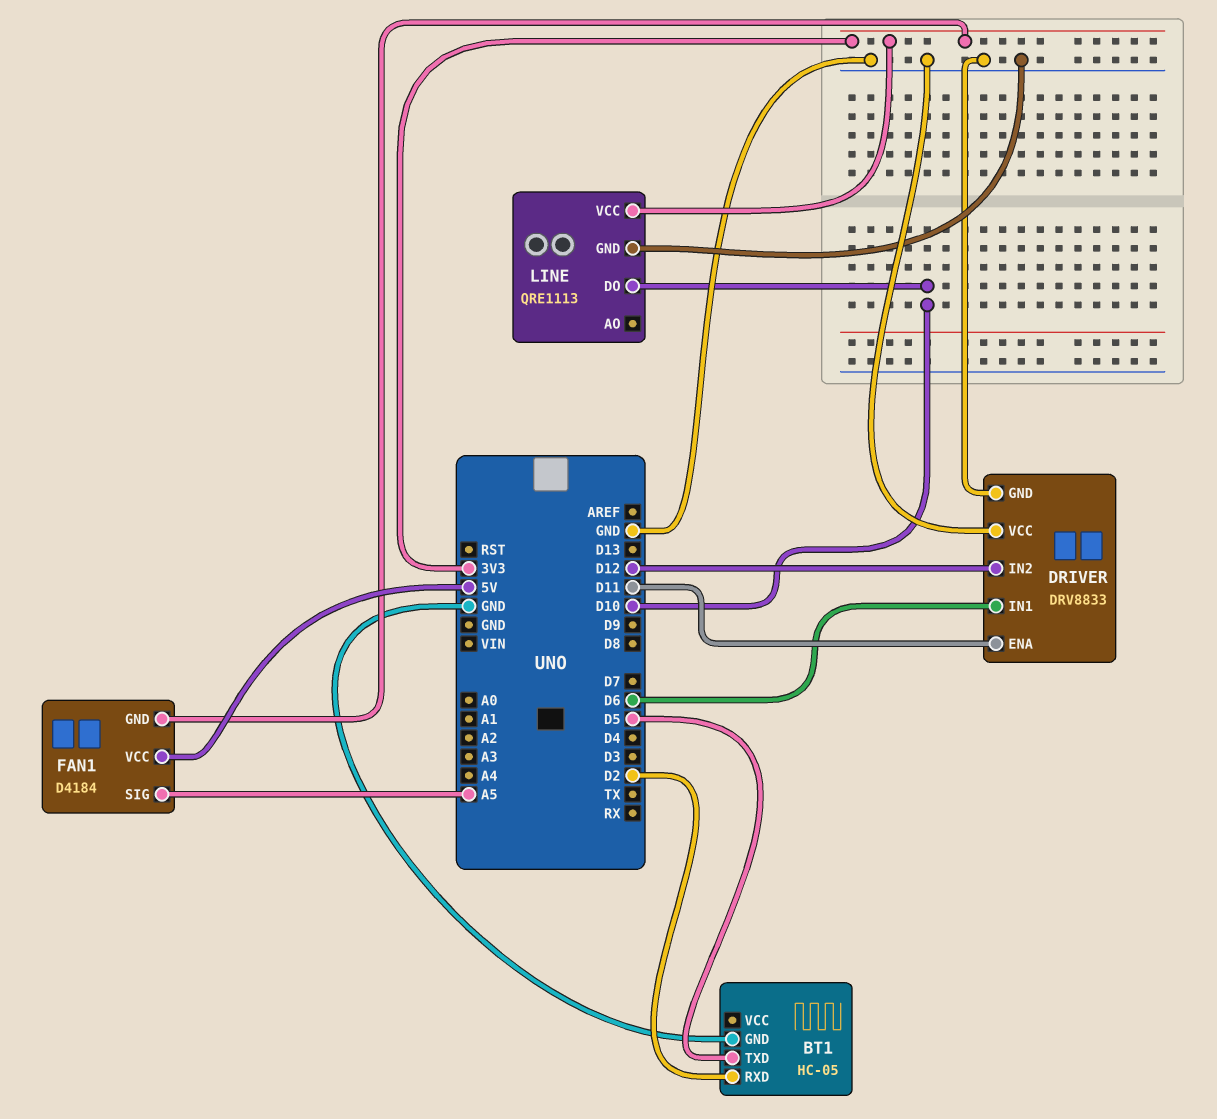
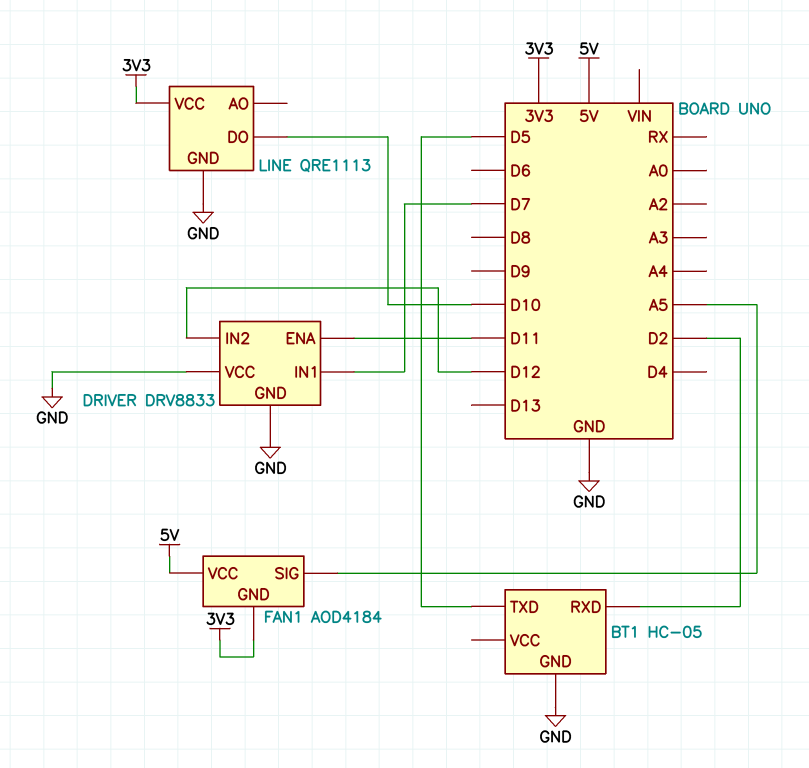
DRIVER pin IN1: D6 -> D7
FAN1: D4184 -> AOD4184

